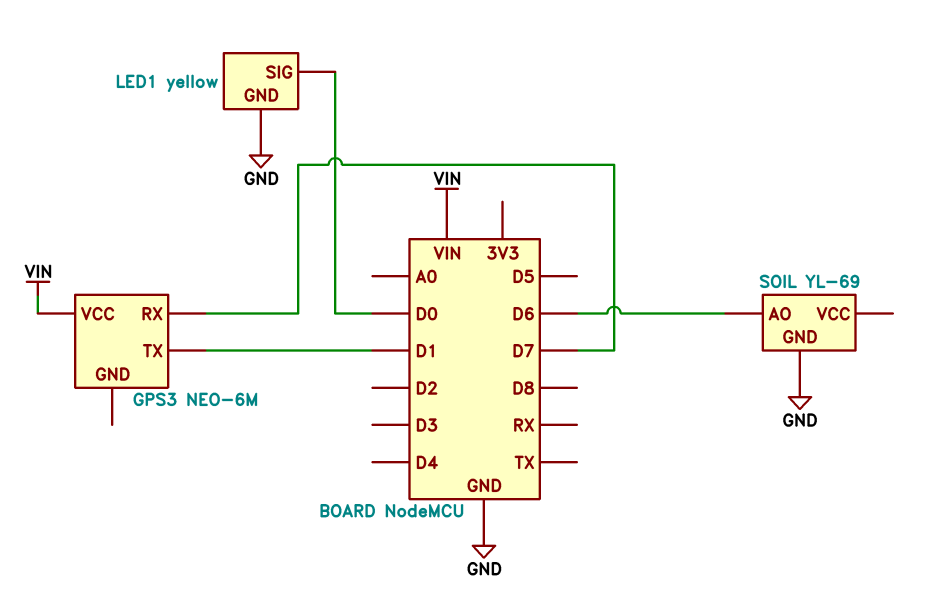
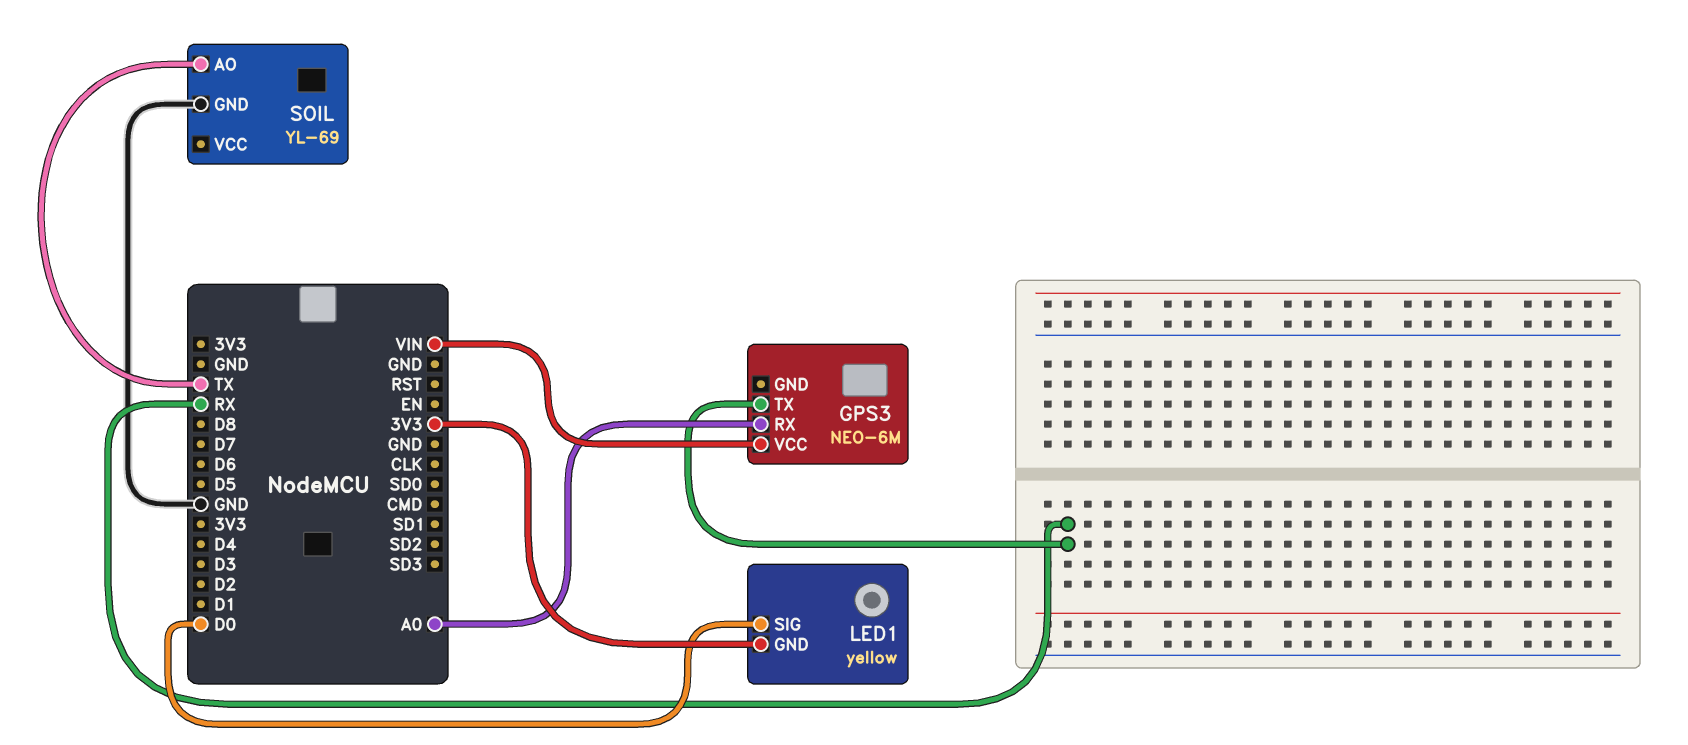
GPS3 pin RX: D7 -> A0
GPS3 pin TX: D1 -> RX
LED1 pin GND: GND -> 3V3
SOIL pin AO: D6 -> TX

